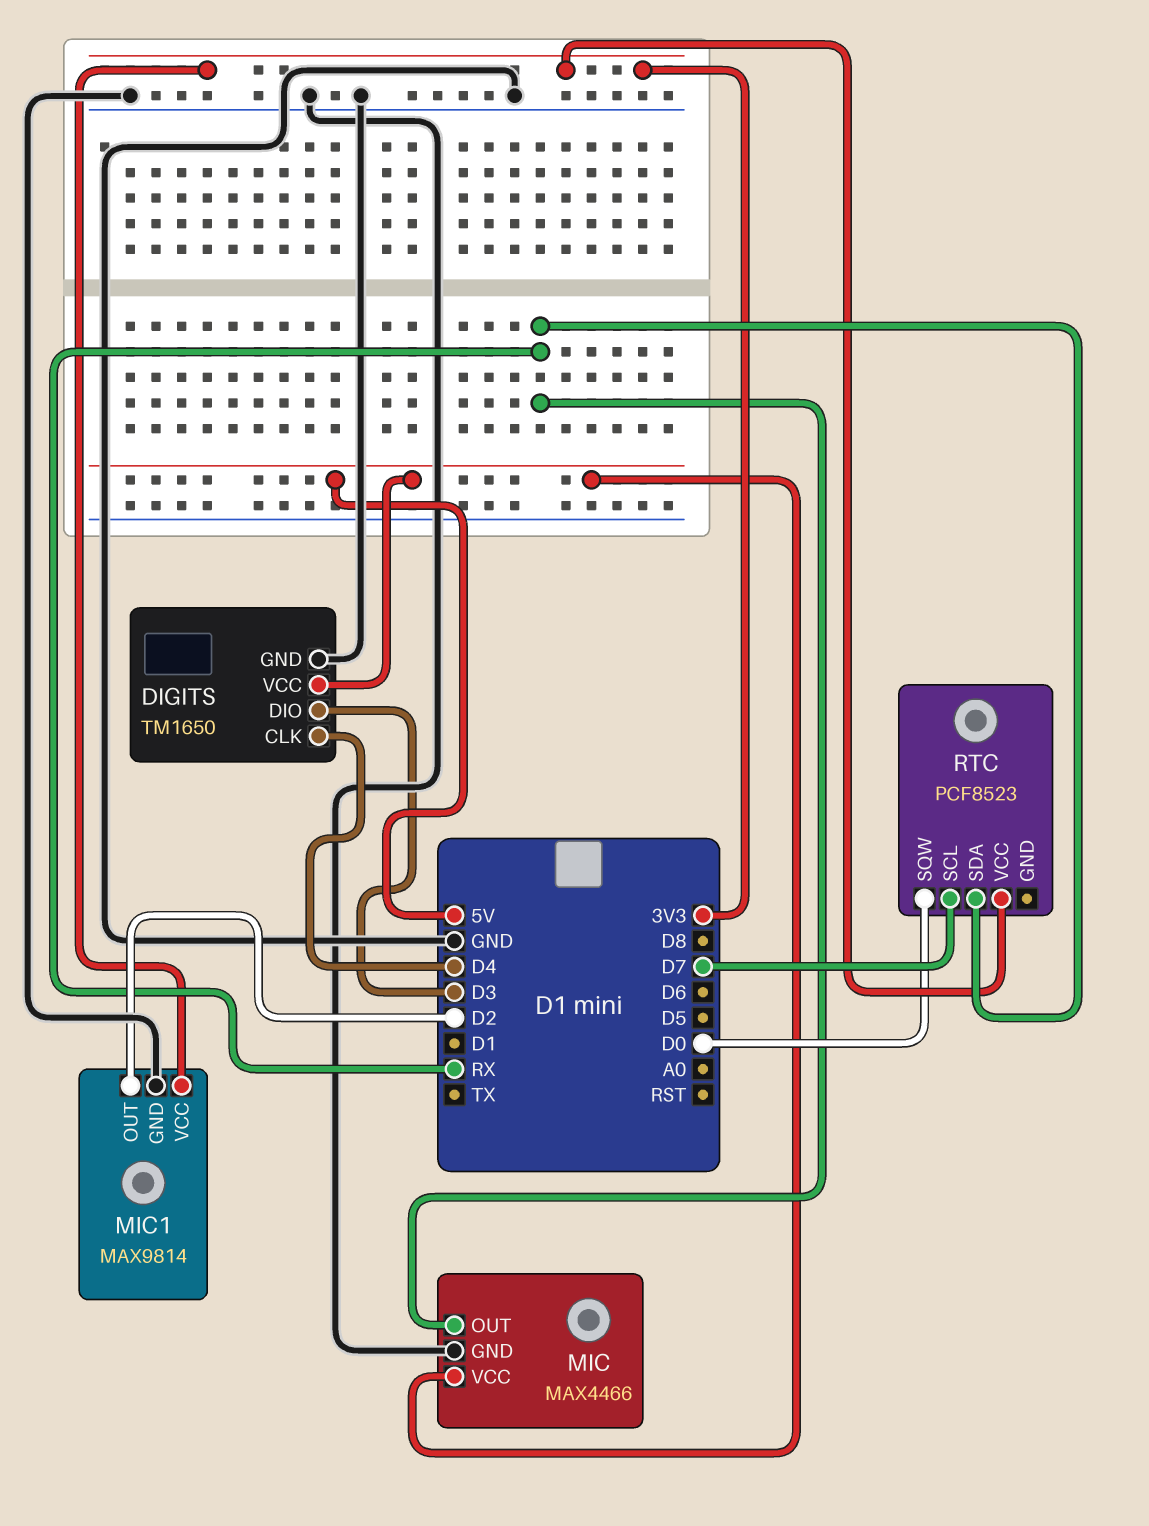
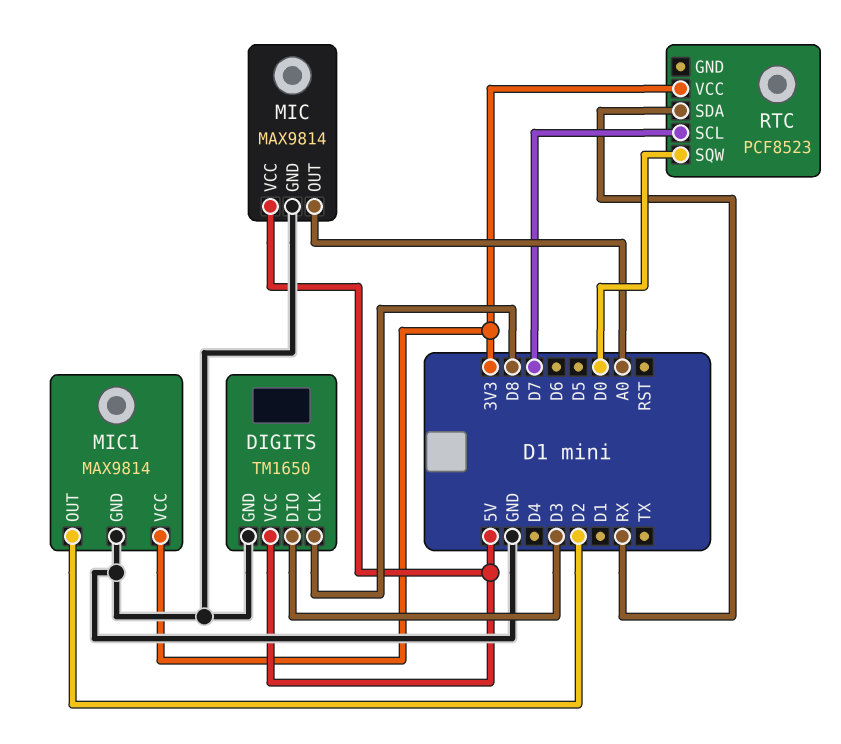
DIGITS pin CLK: D4 -> D8
MIC: MAX4466 -> MAX9814
MIC pin OUT: RX -> A0

